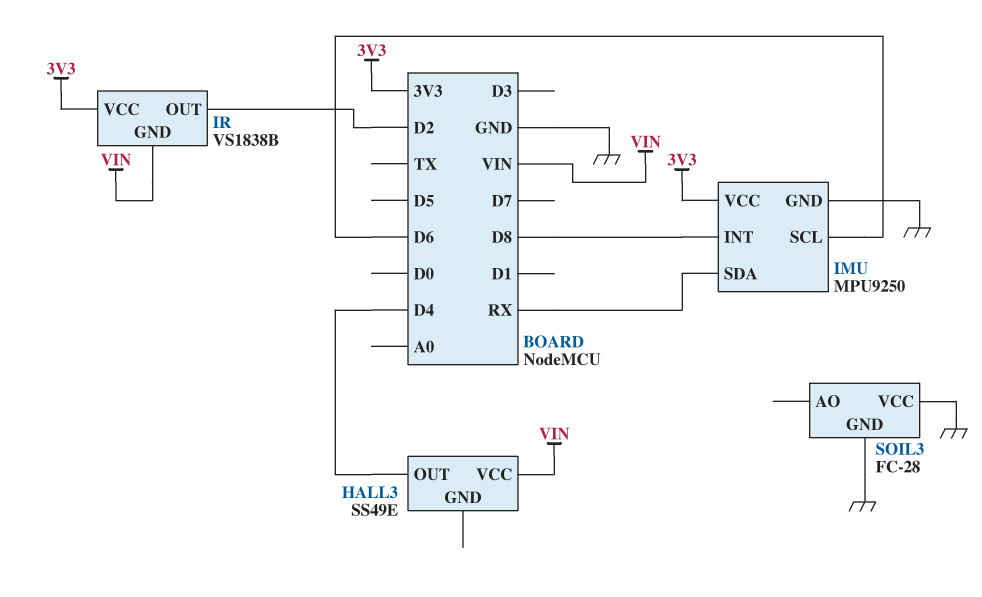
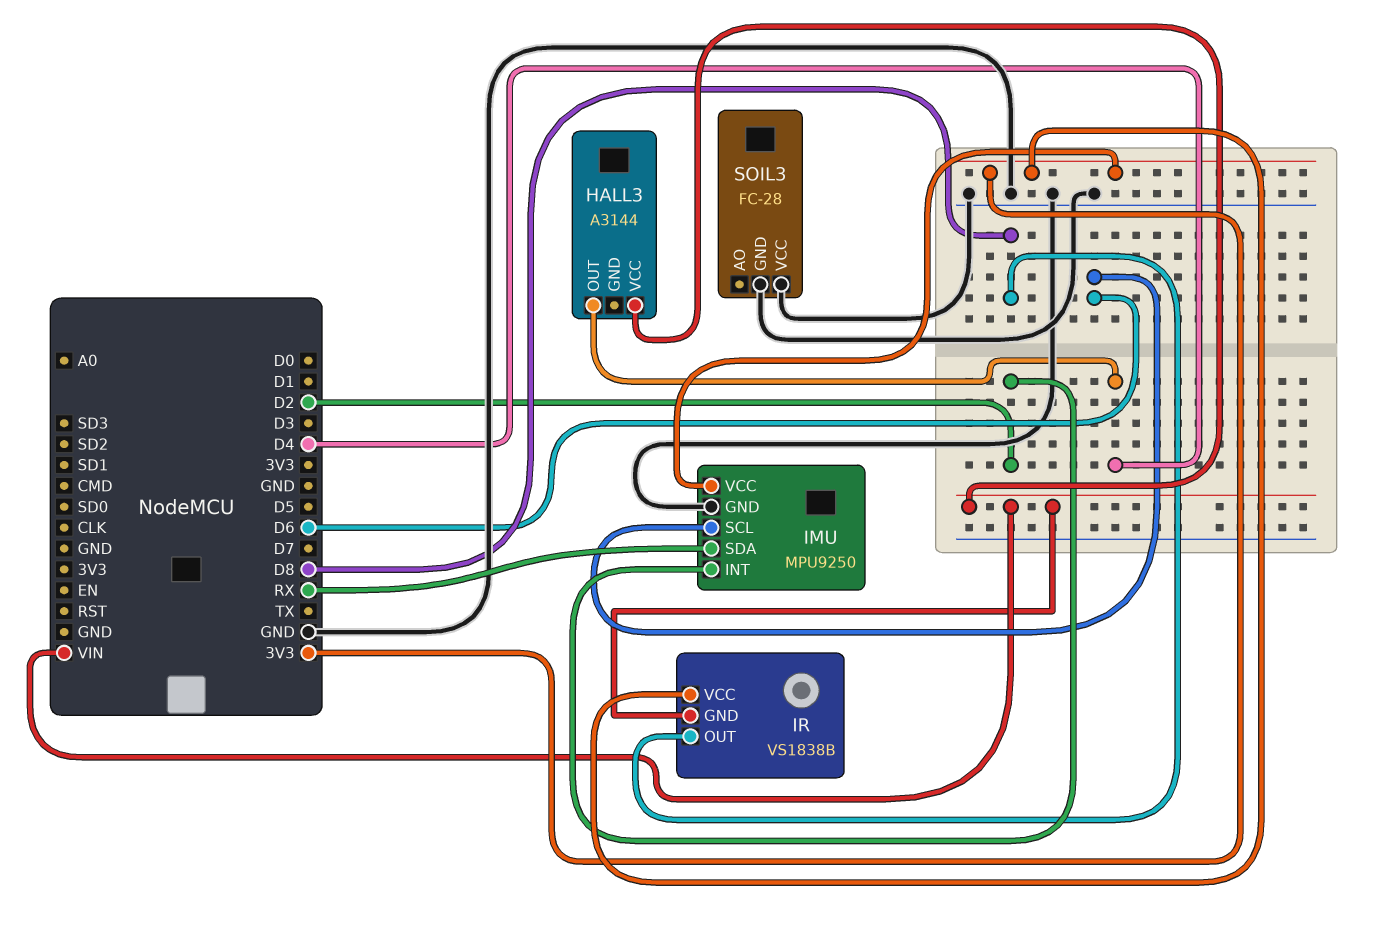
HALL3: SS49E -> A3144
IMU pin INT: D8 -> D2
IR pin OUT: D2 -> D8

